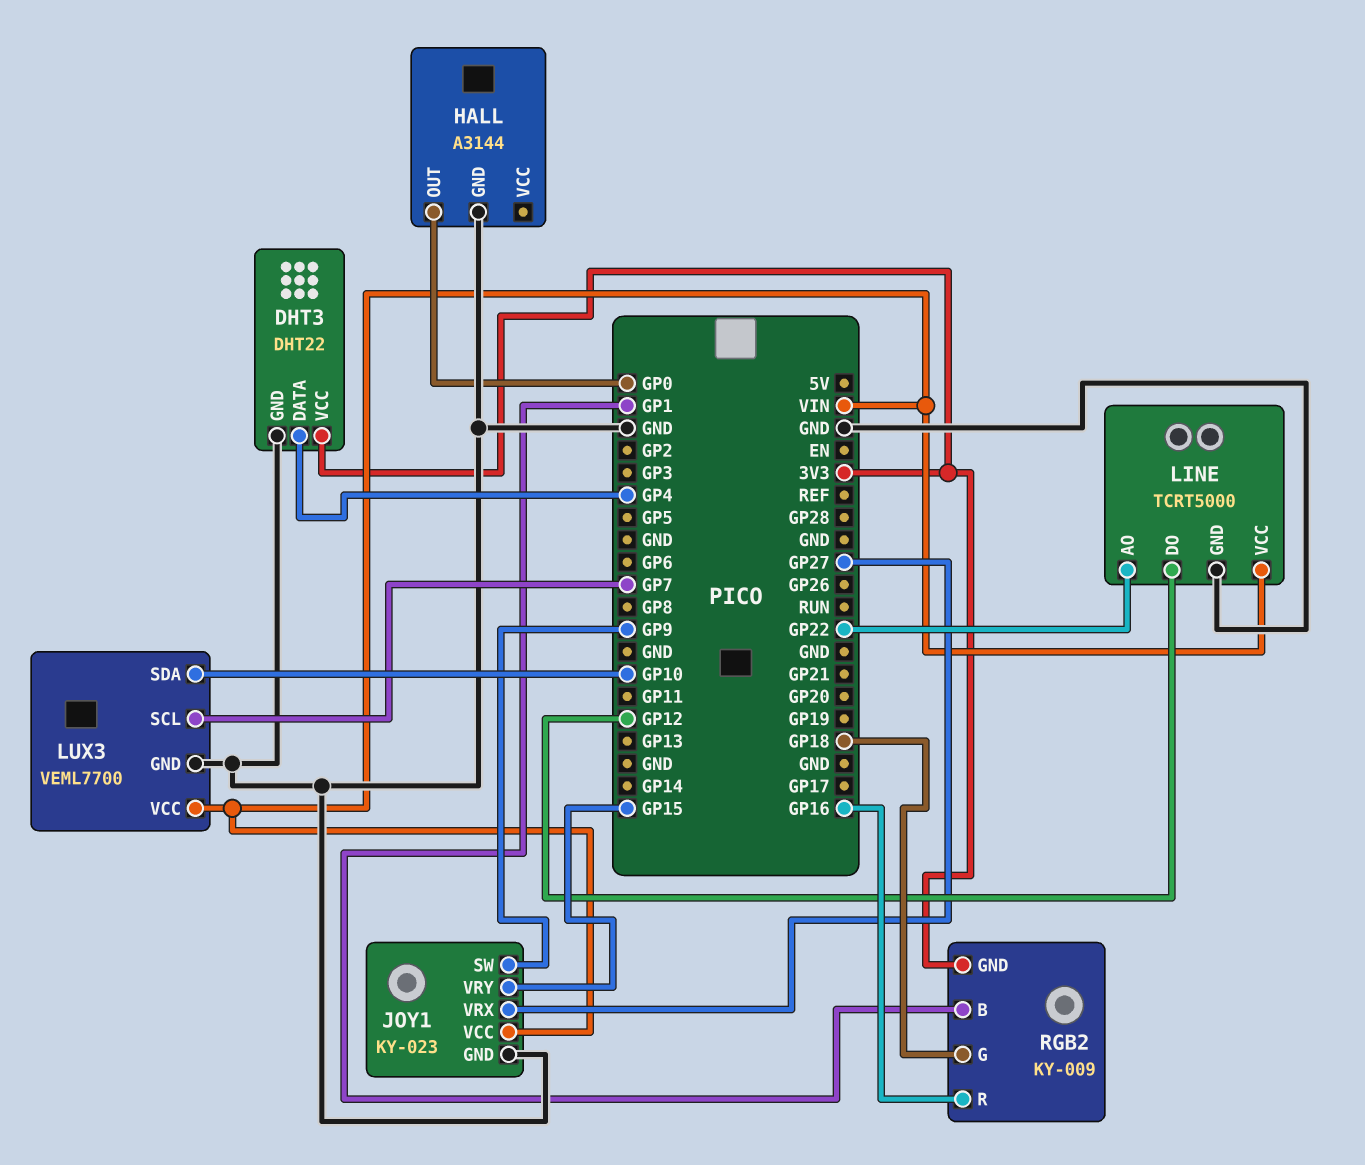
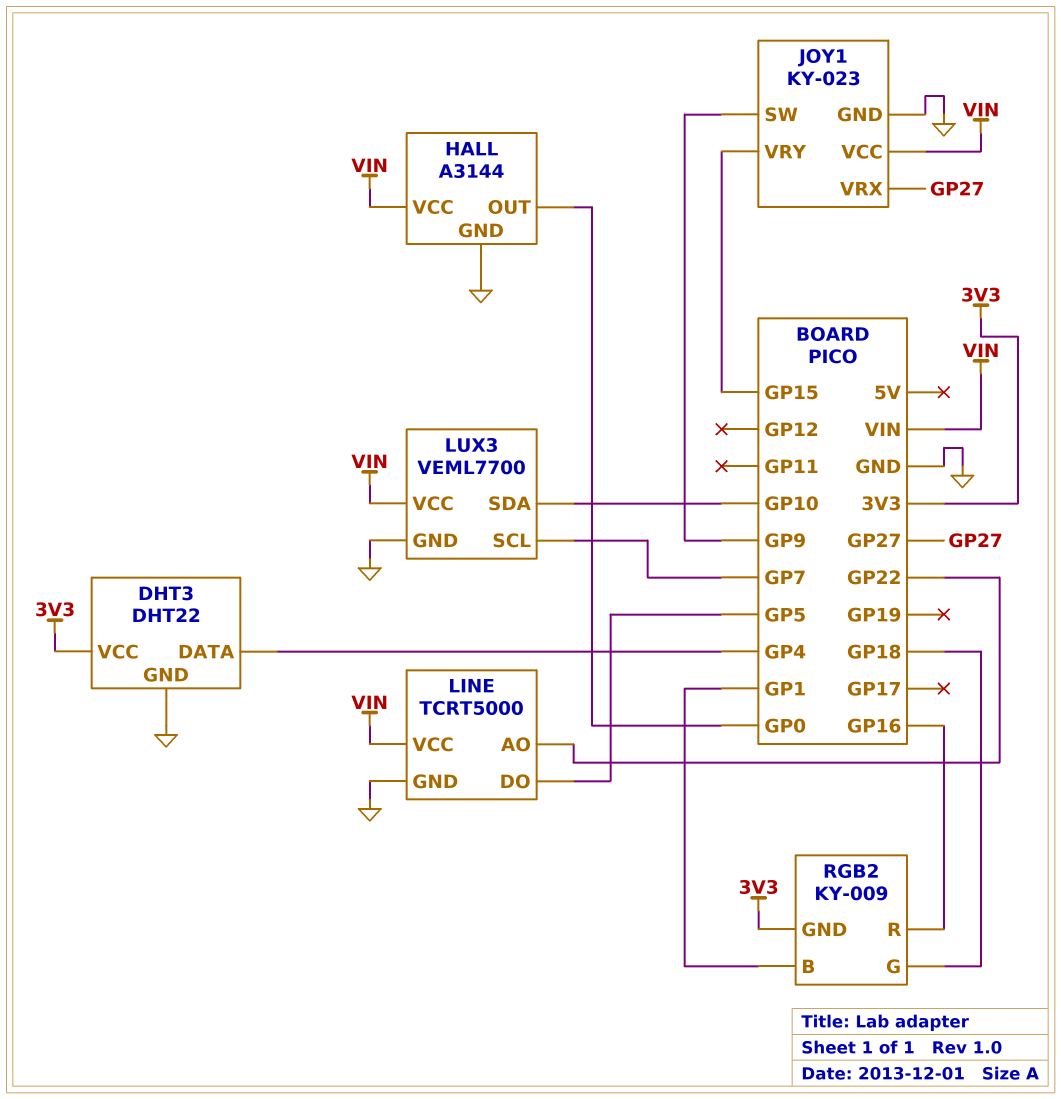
HALL pin VCC: none -> VIN
LINE pin DO: GP12 -> GP5

